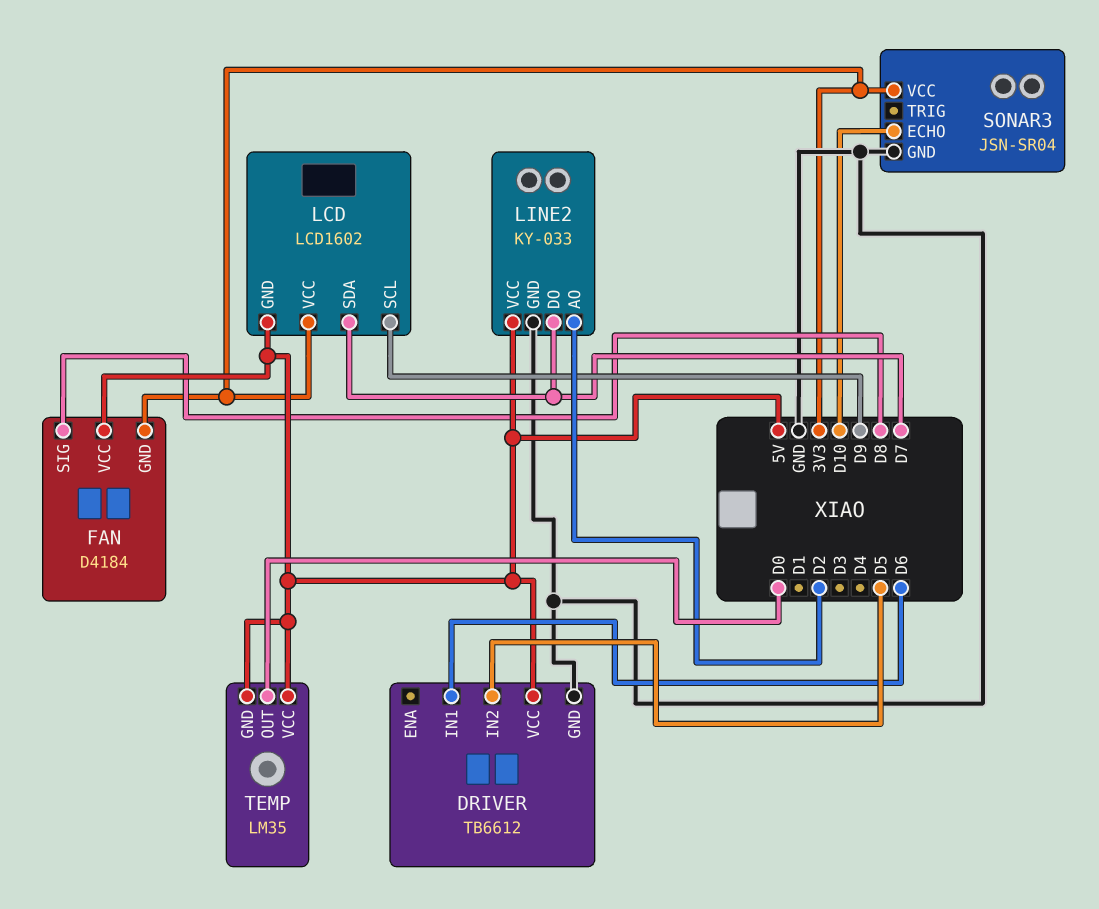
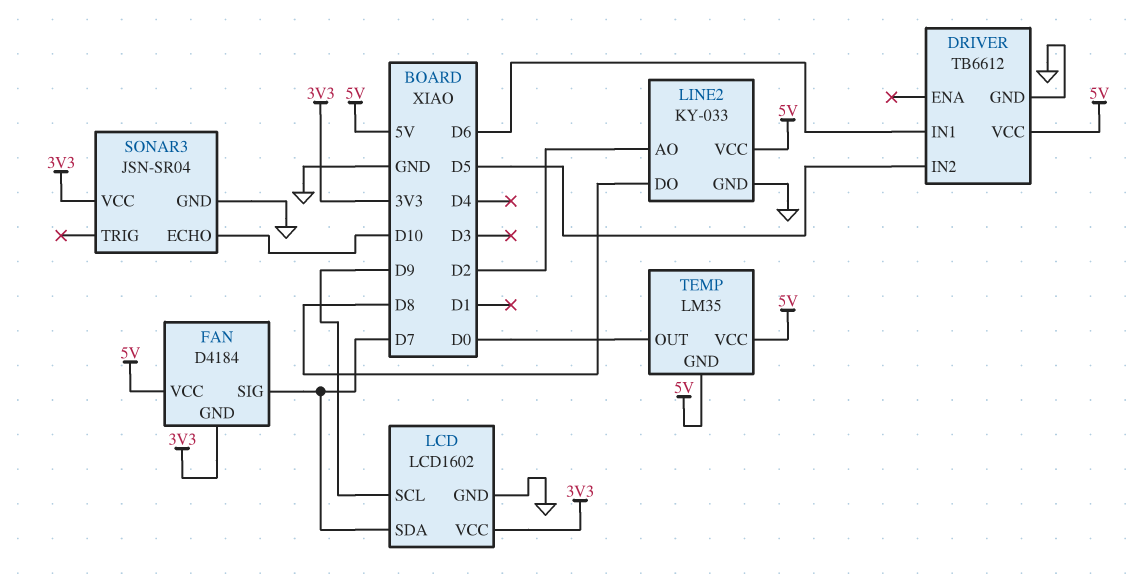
FAN pin SIG: D8 -> D7
LCD pin GND: 5V -> GND
LINE2 pin DO: D7 -> D8

